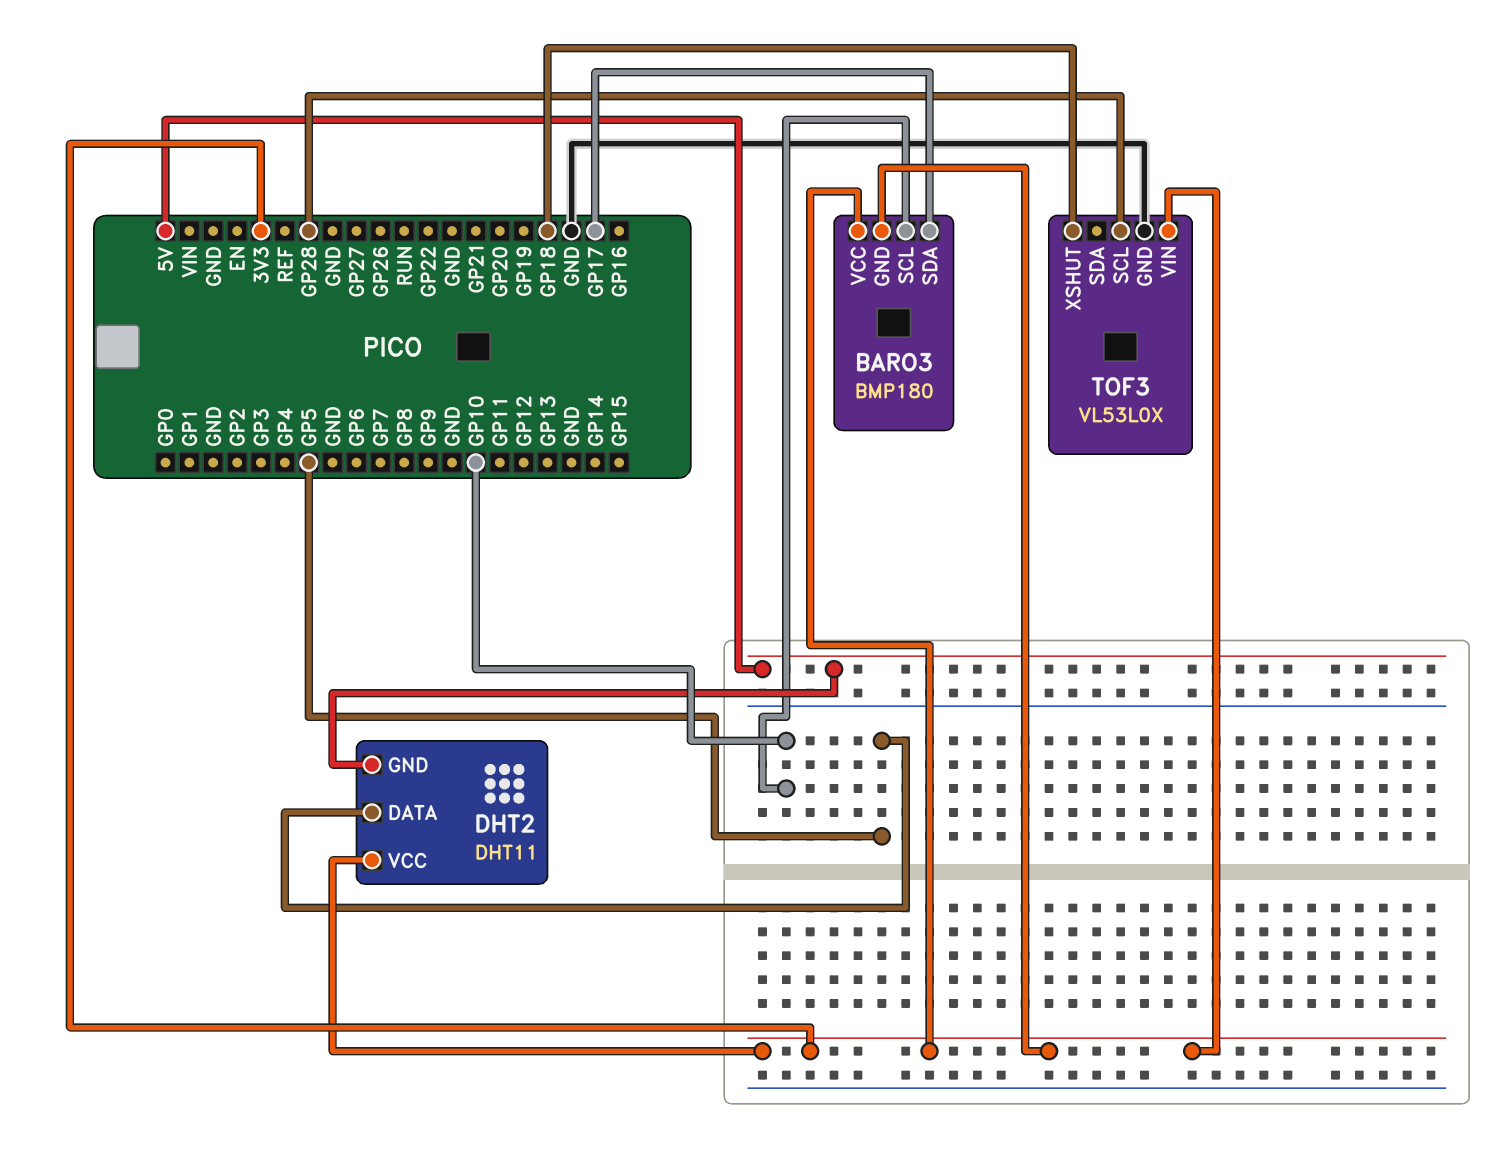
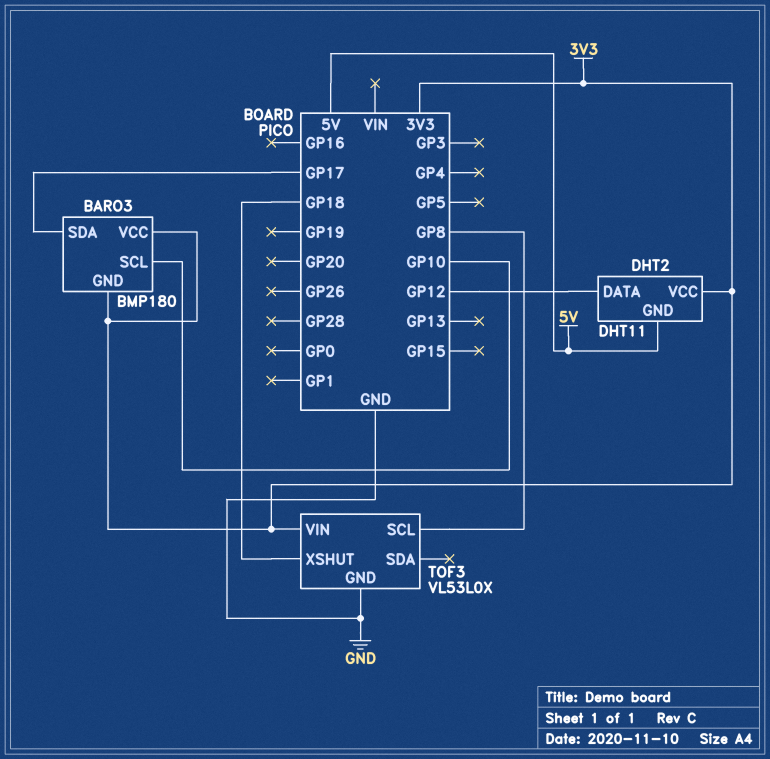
DHT2 pin DATA: GP5 -> GP12
TOF3 pin SCL: GP28 -> GP8

